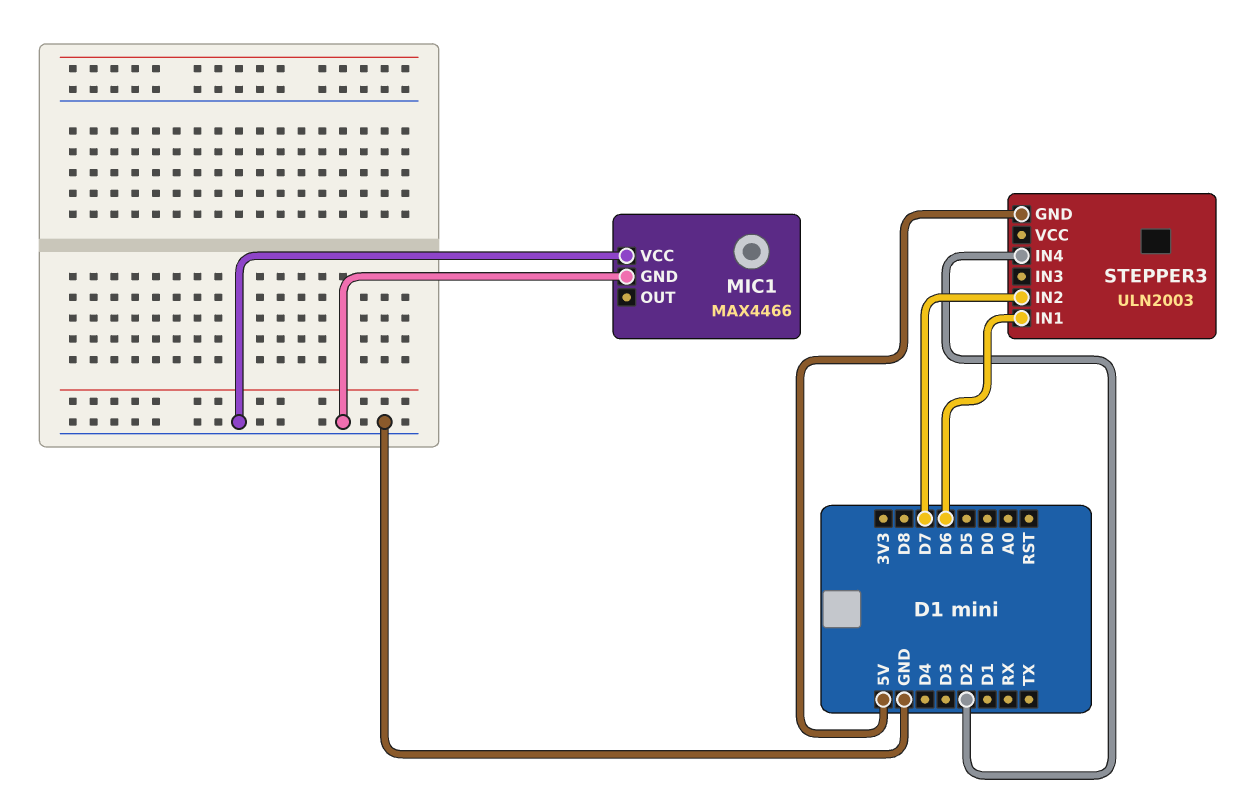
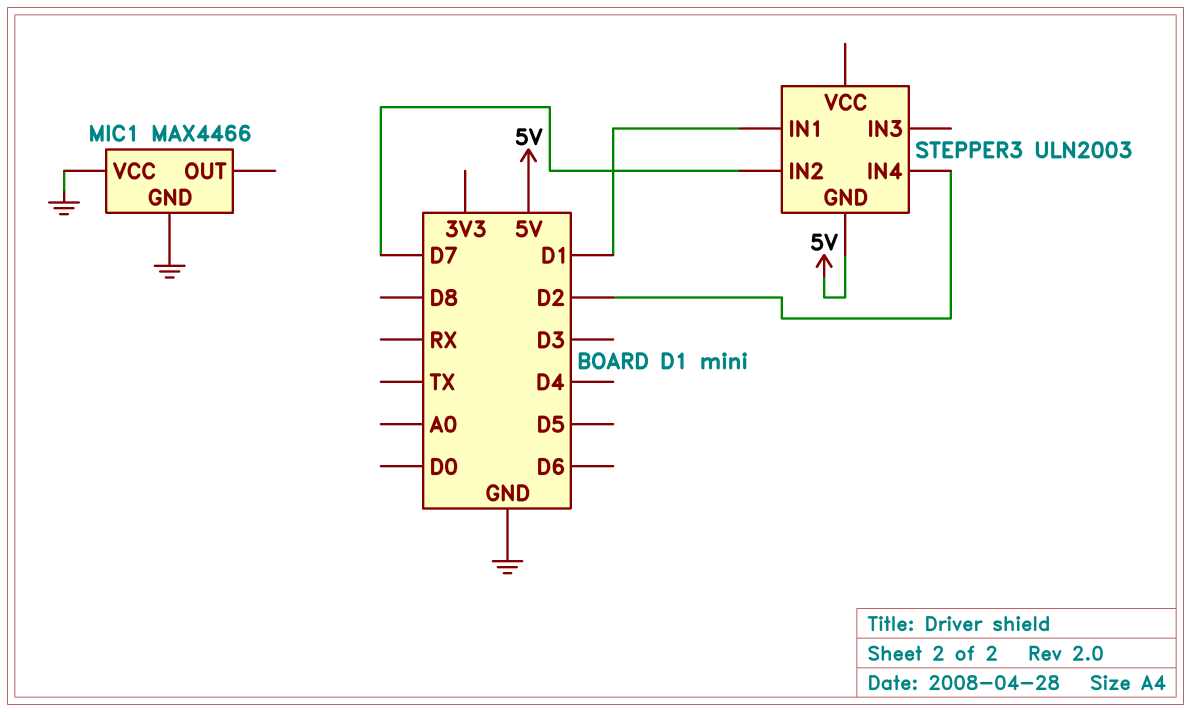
STEPPER3 pin IN1: D6 -> D1

